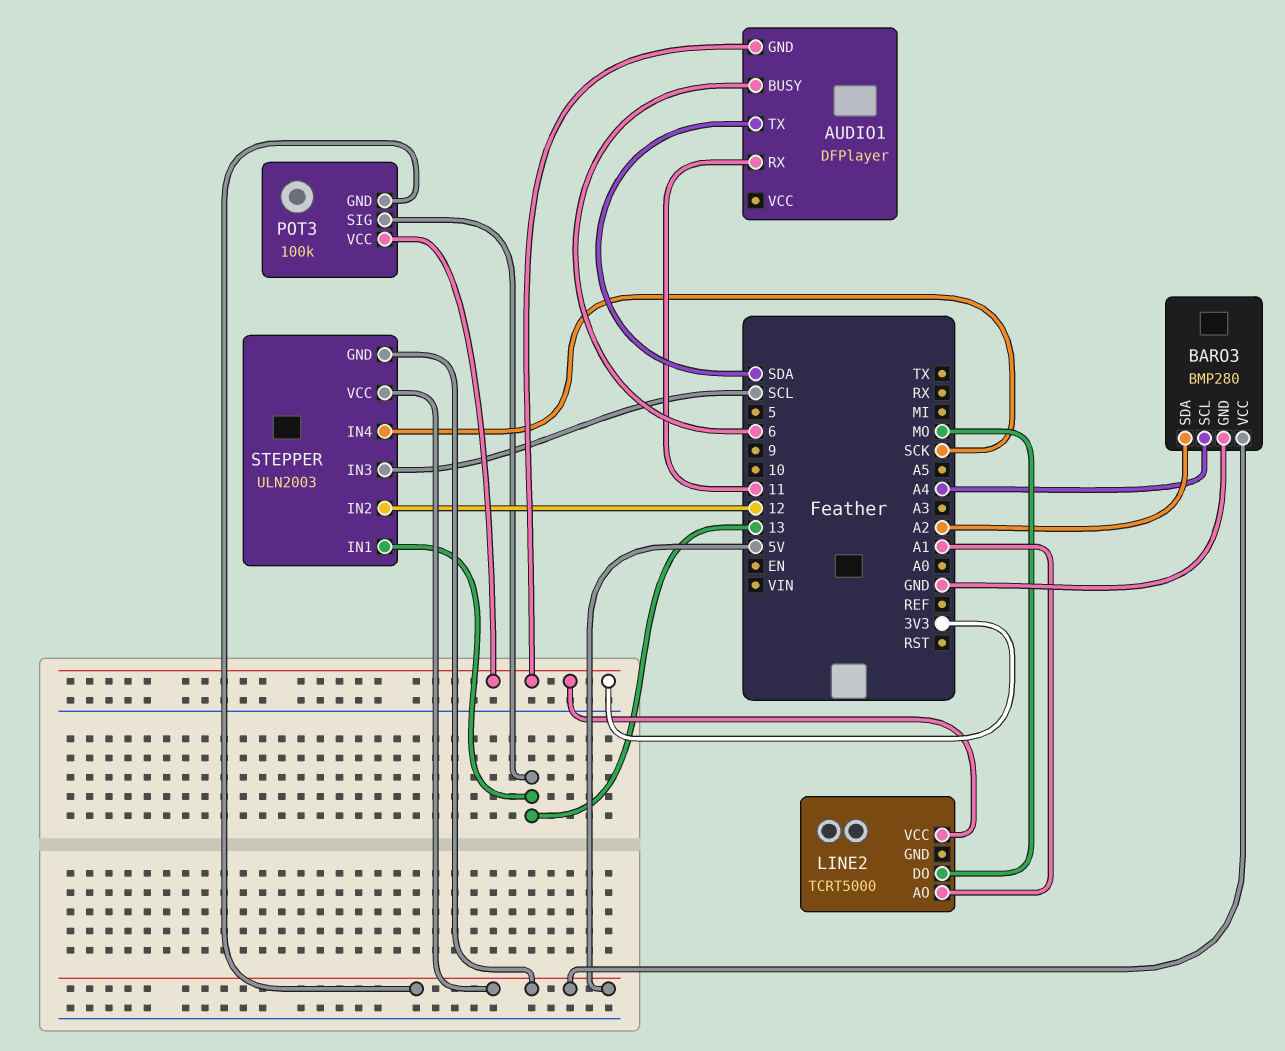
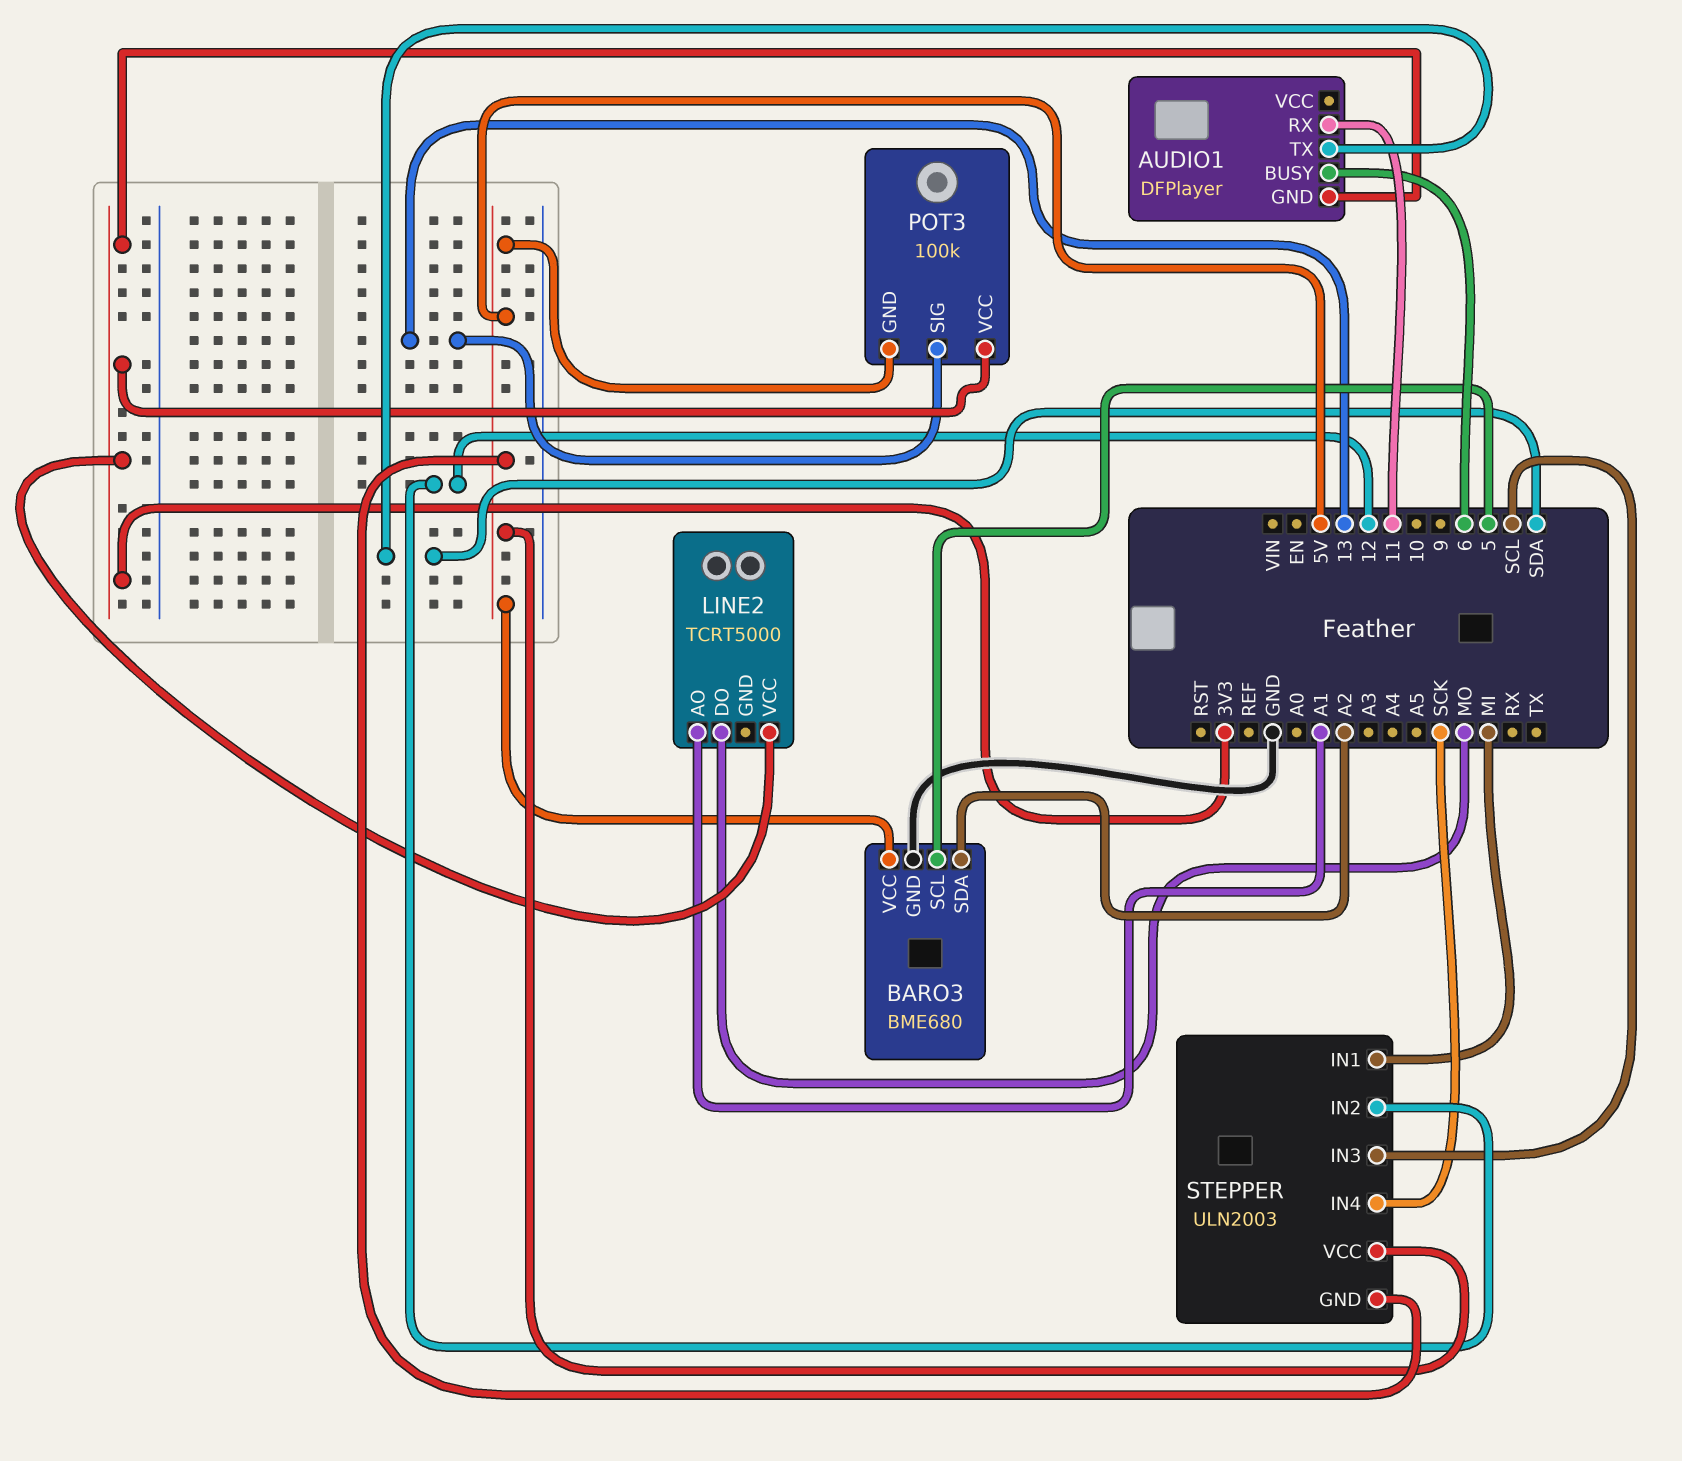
BARO3: BMP280 -> BME680
BARO3 pin SCL: A4 -> 5
STEPPER pin IN1: 13 -> MI

